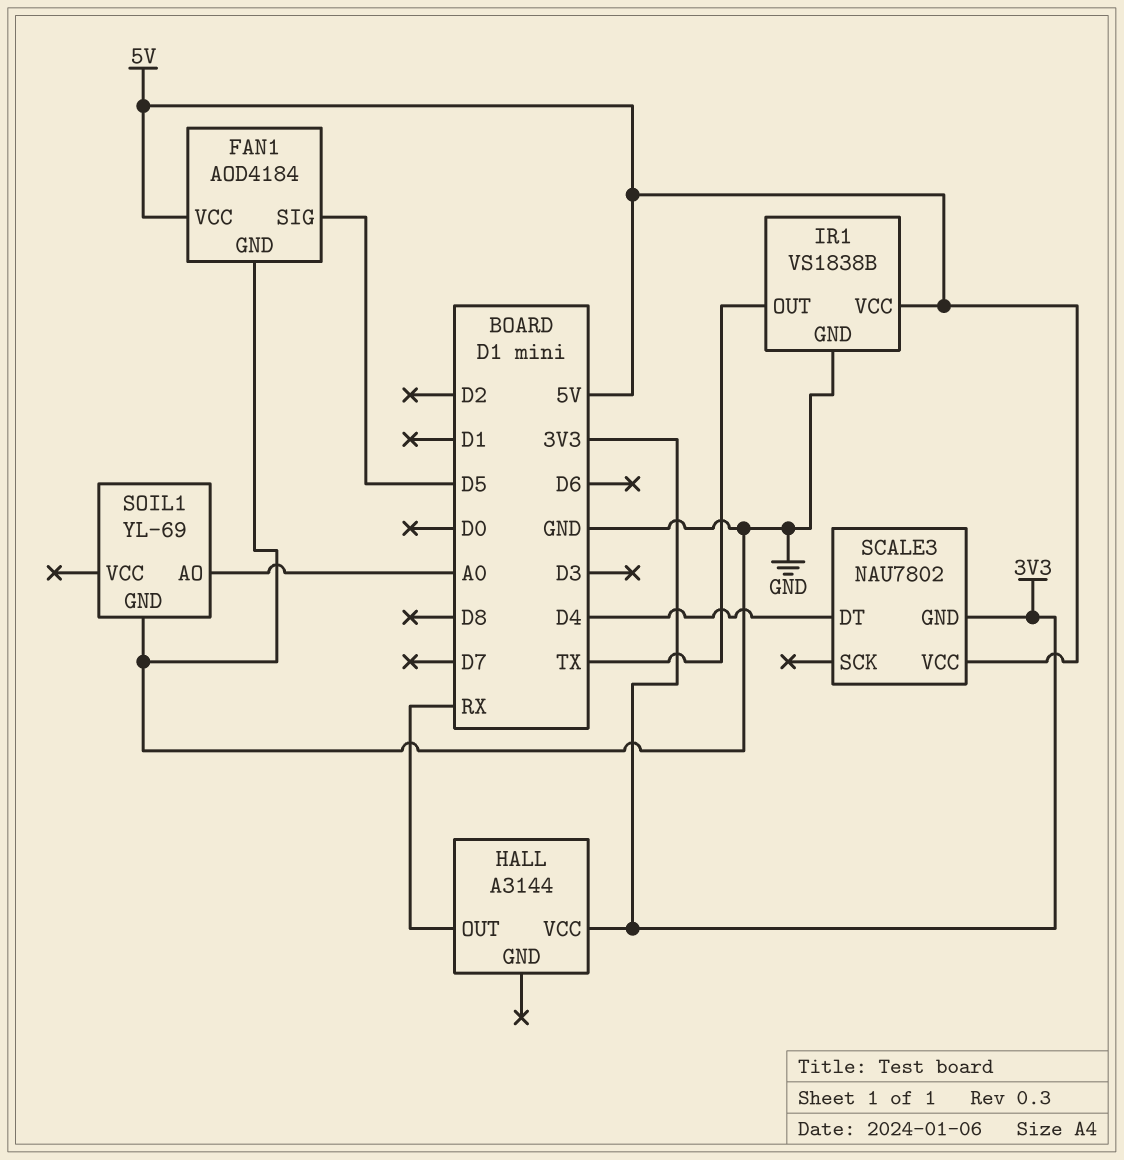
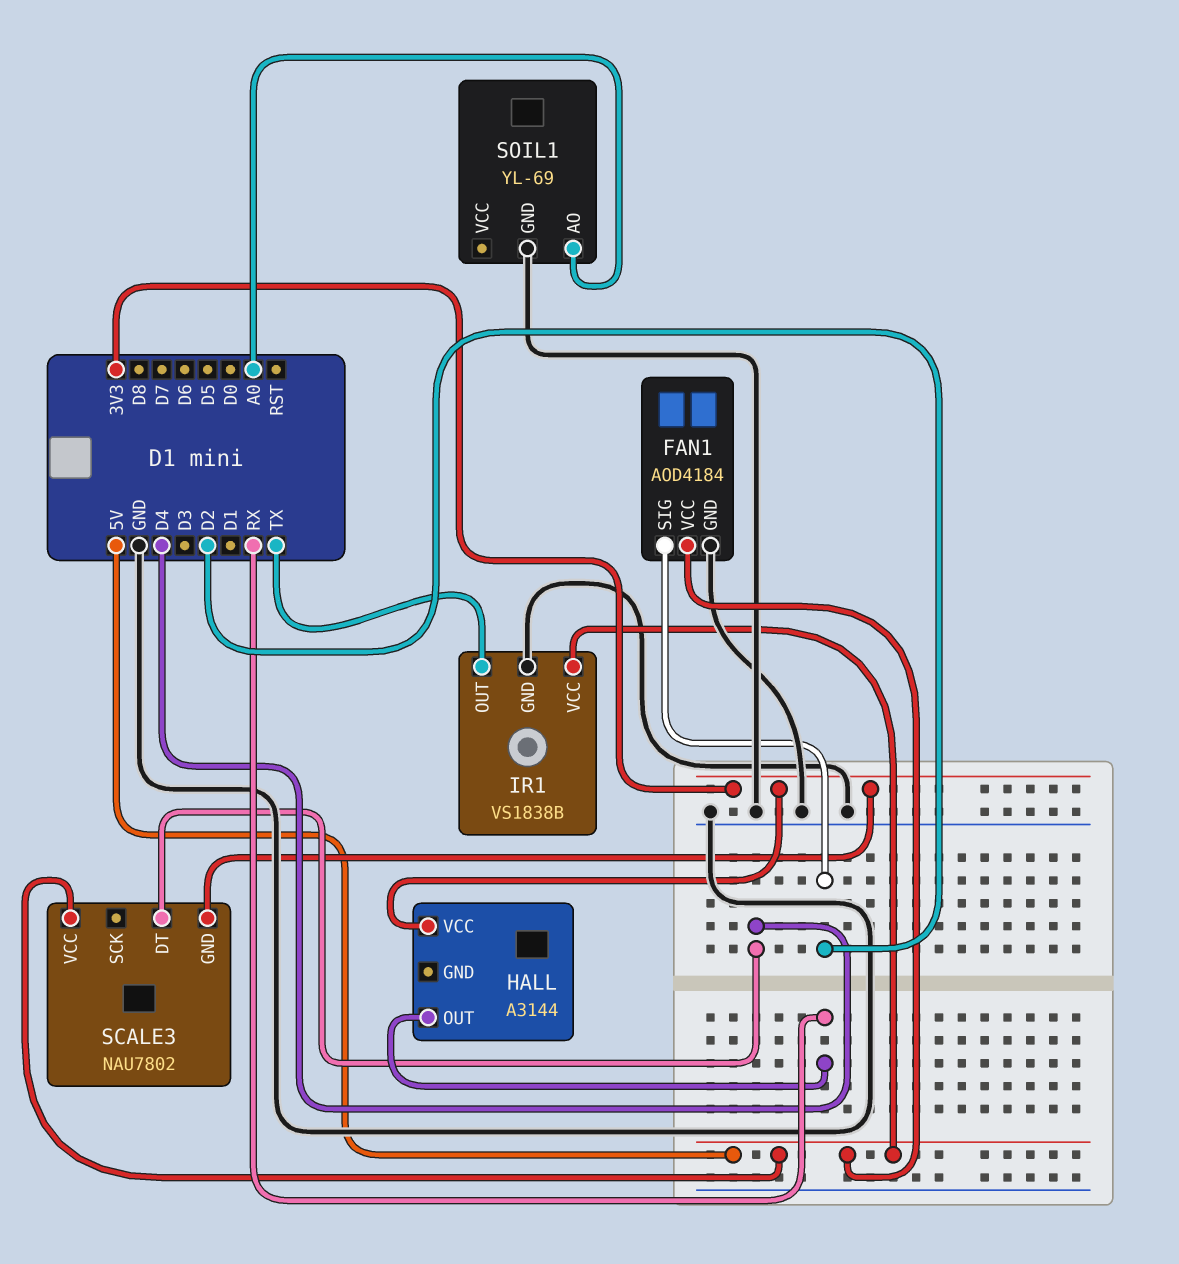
FAN1 pin SIG: D5 -> D2

